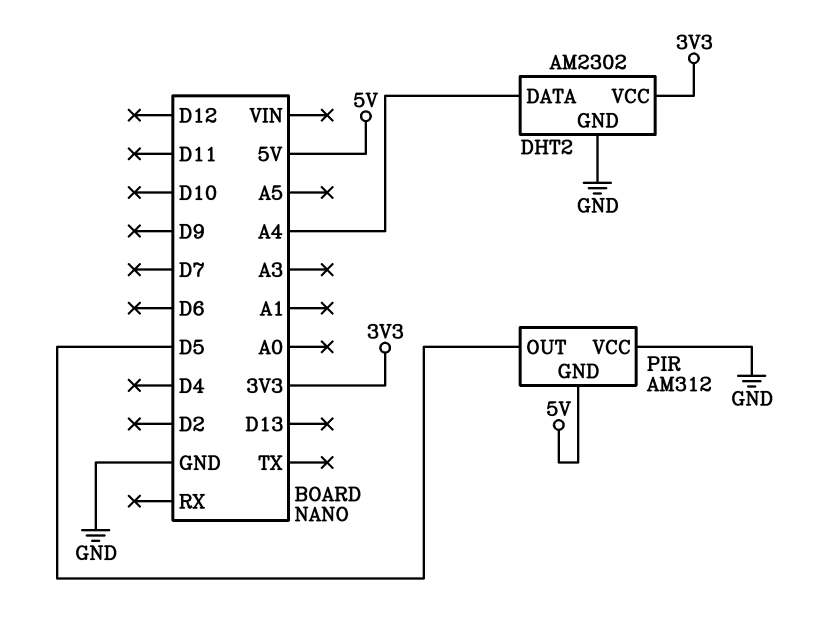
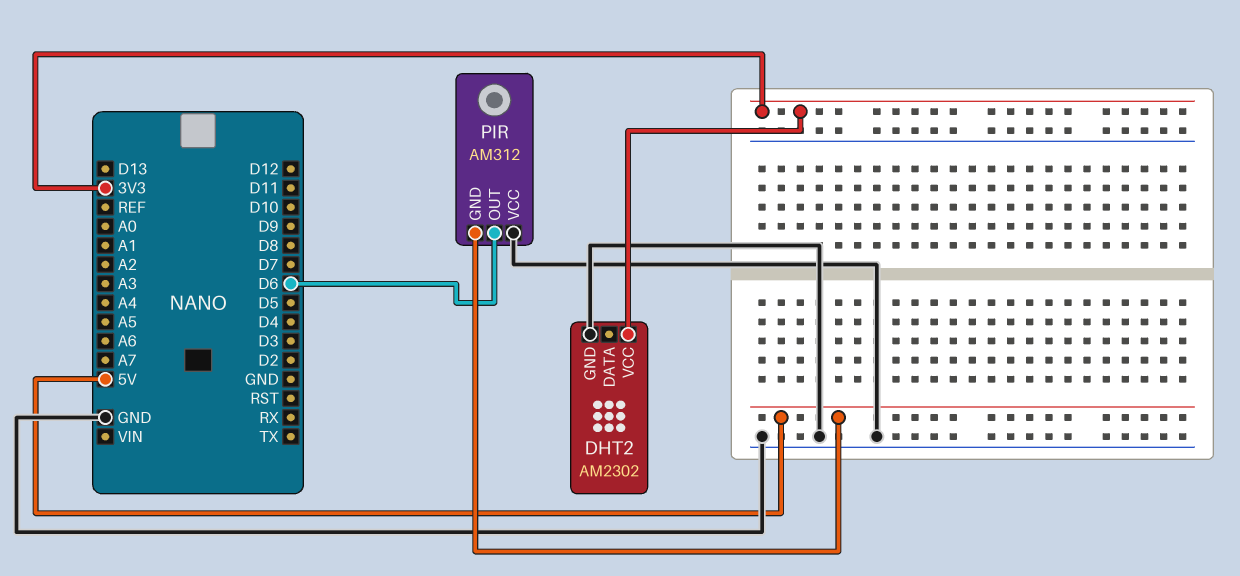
DHT2 pin DATA: A4 -> none
PIR pin OUT: D5 -> D6

